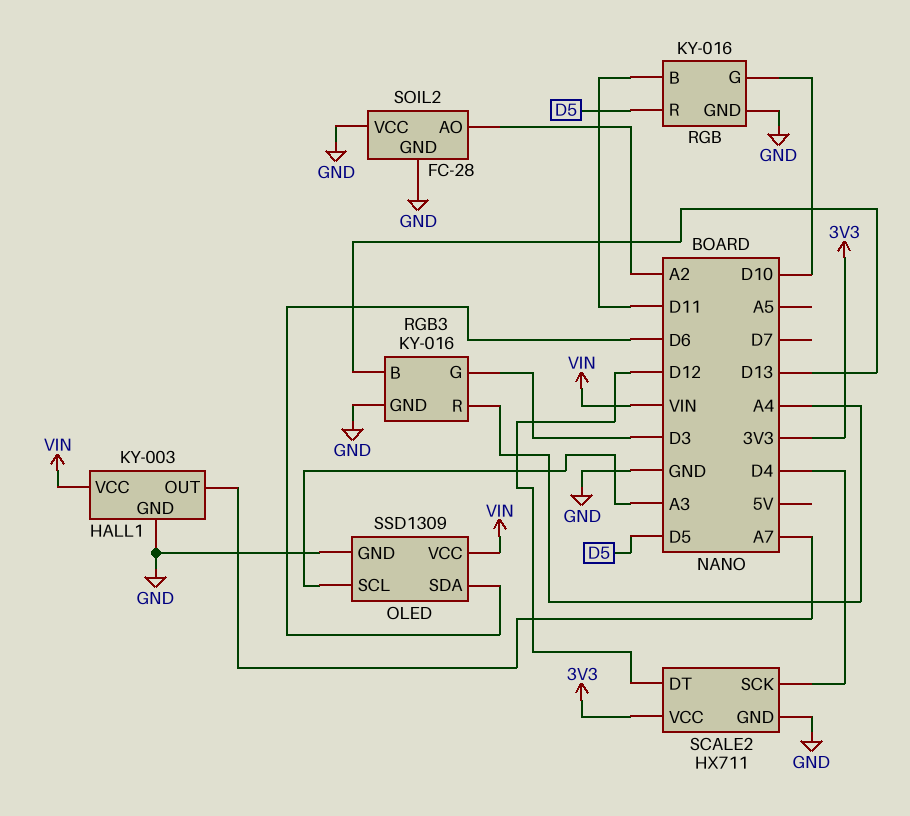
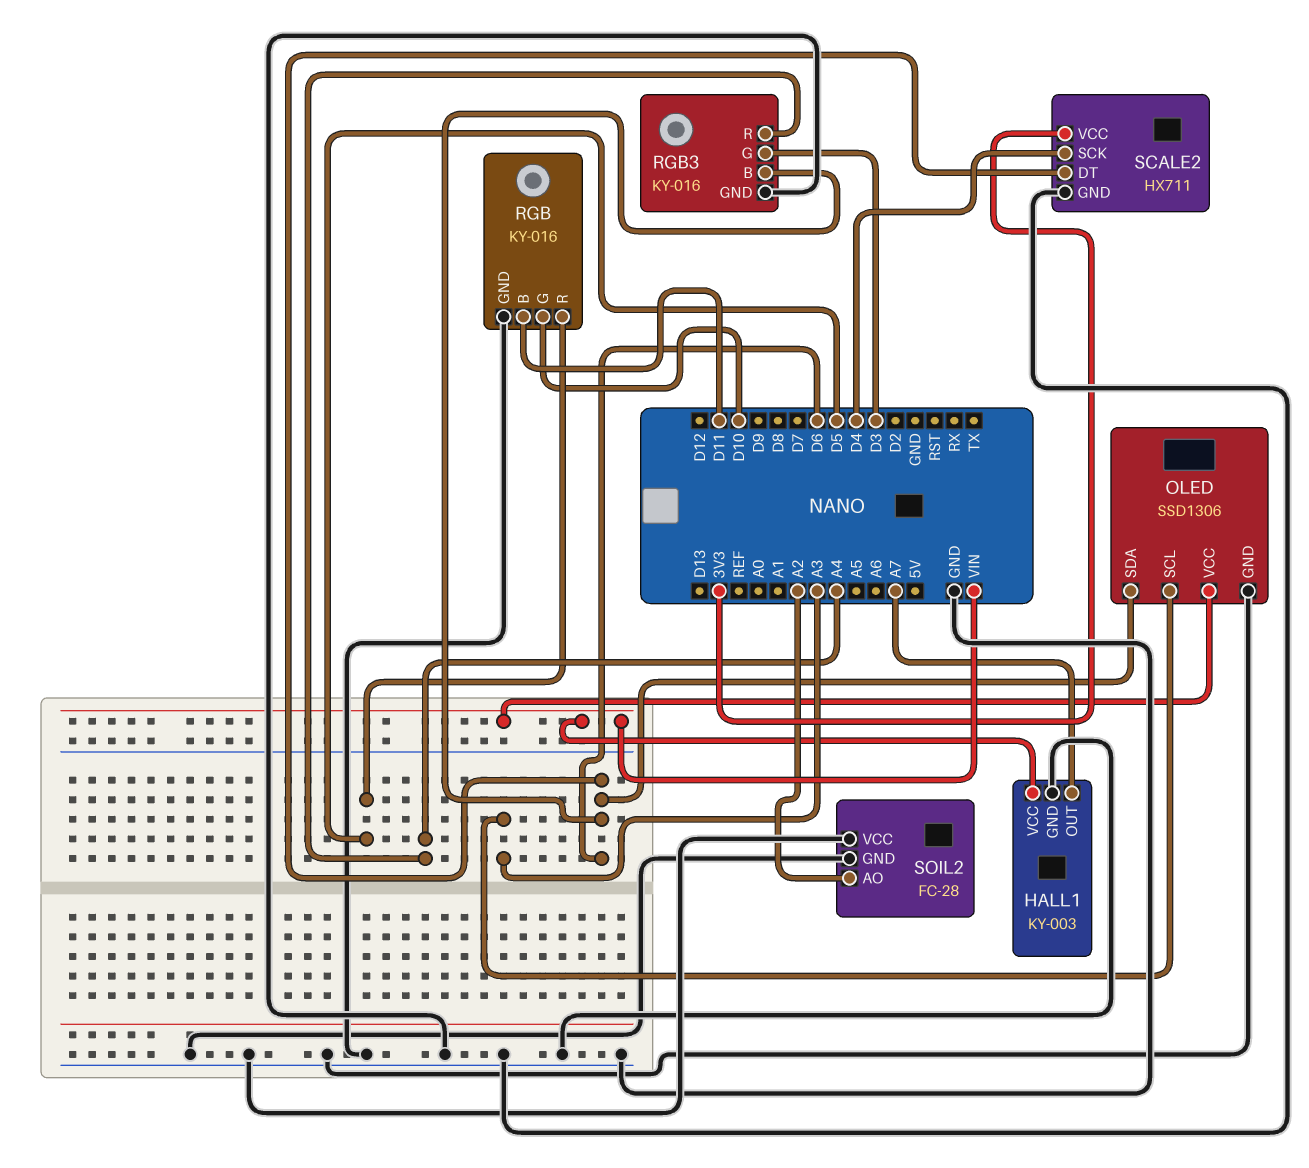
OLED: SSD1309 -> SSD1306
RGB3 pin B: D13 -> D6
SCALE2 pin DT: D12 -> D6

